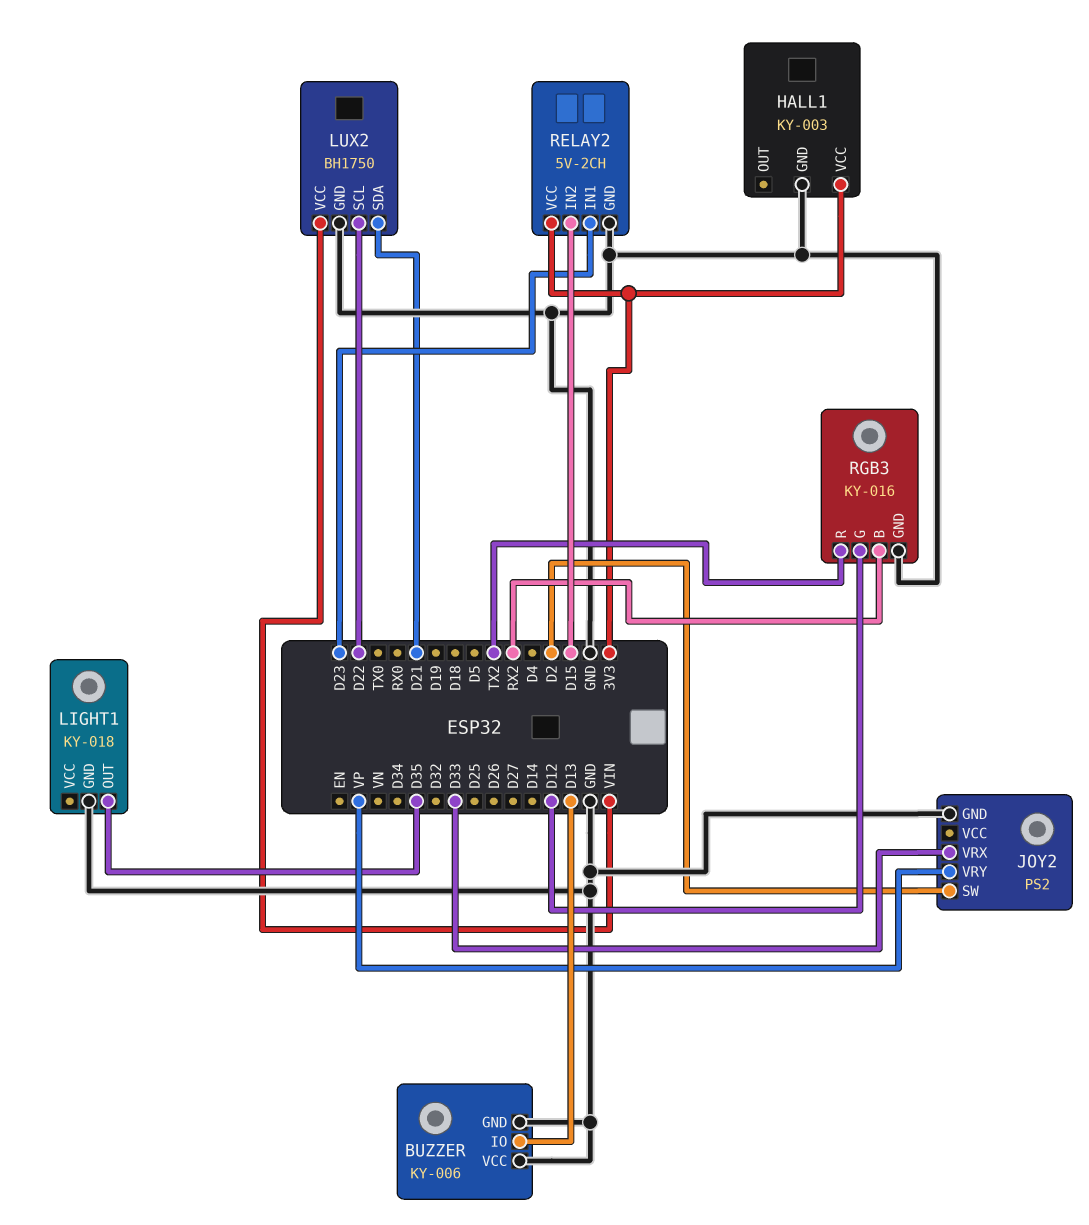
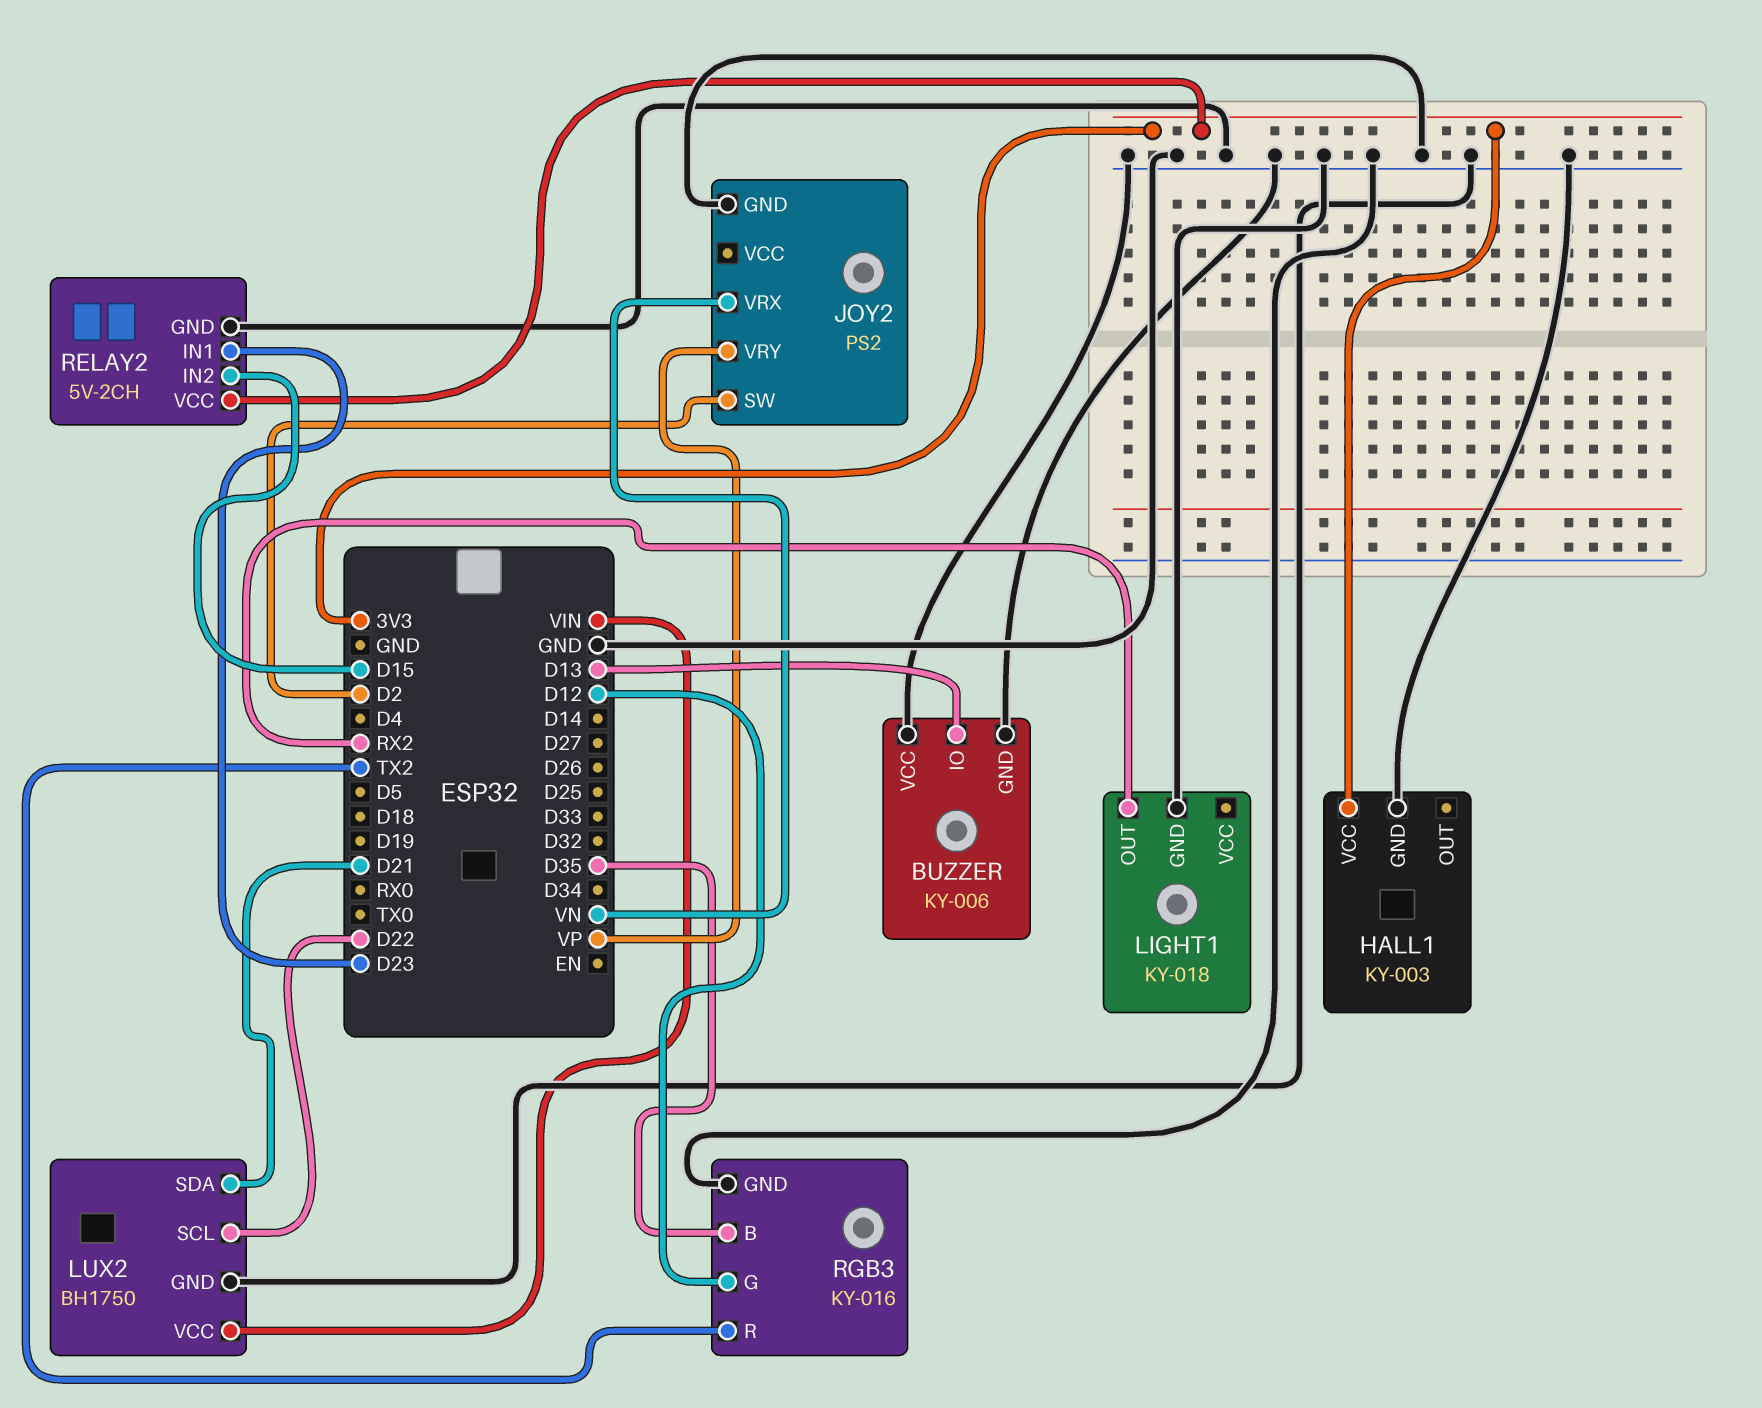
JOY2 pin VRX: D33 -> VN
LIGHT1 pin OUT: D35 -> RX2
RGB3 pin B: RX2 -> D35

